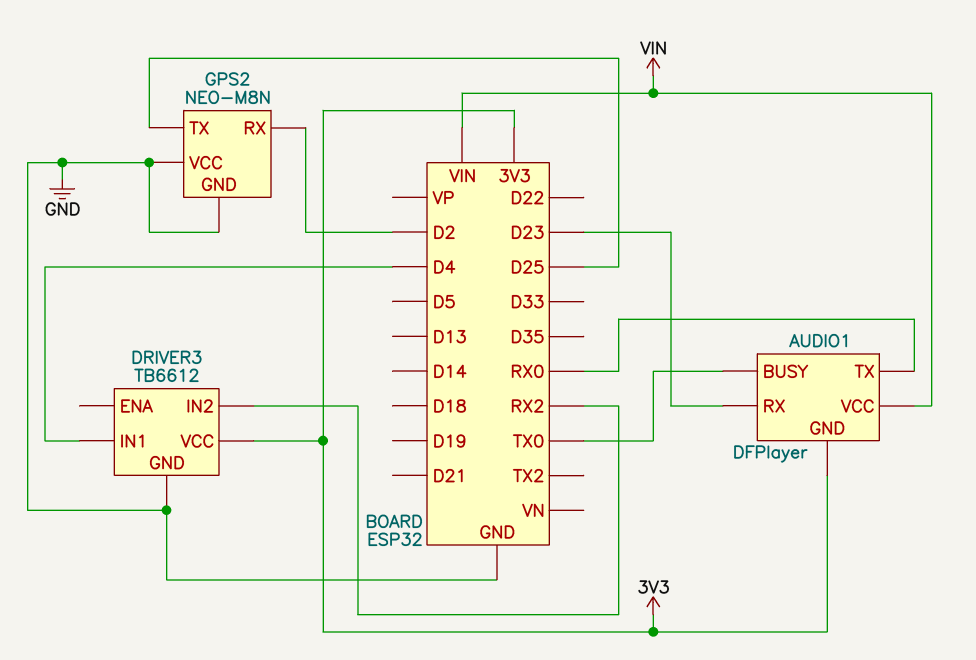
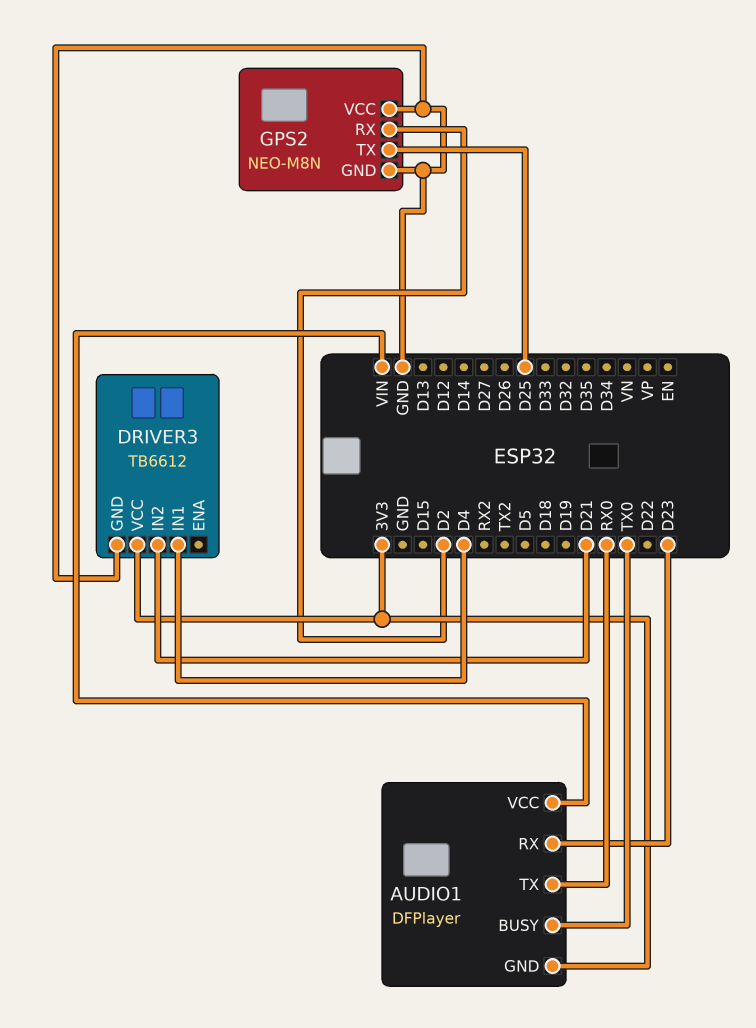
DRIVER3 pin IN2: RX2 -> D21

